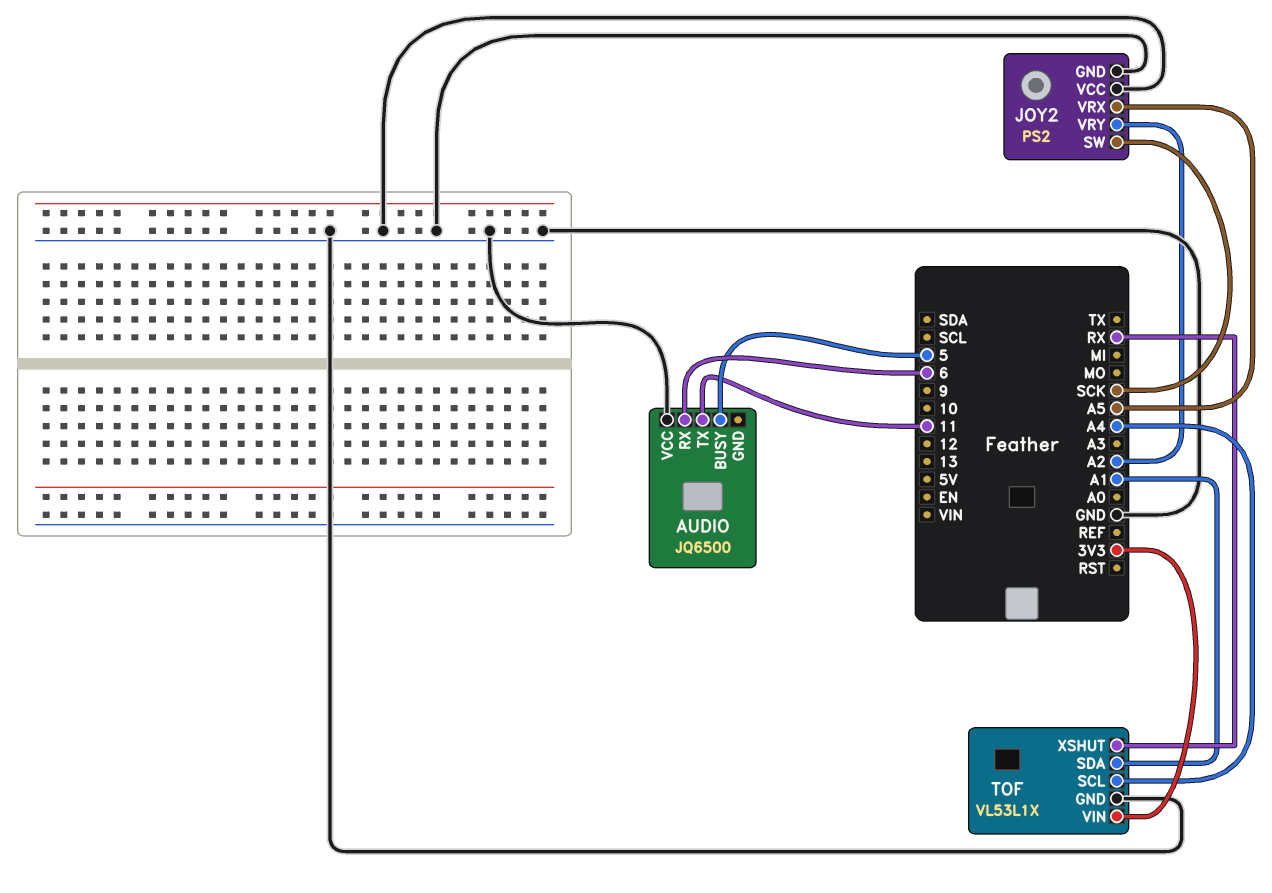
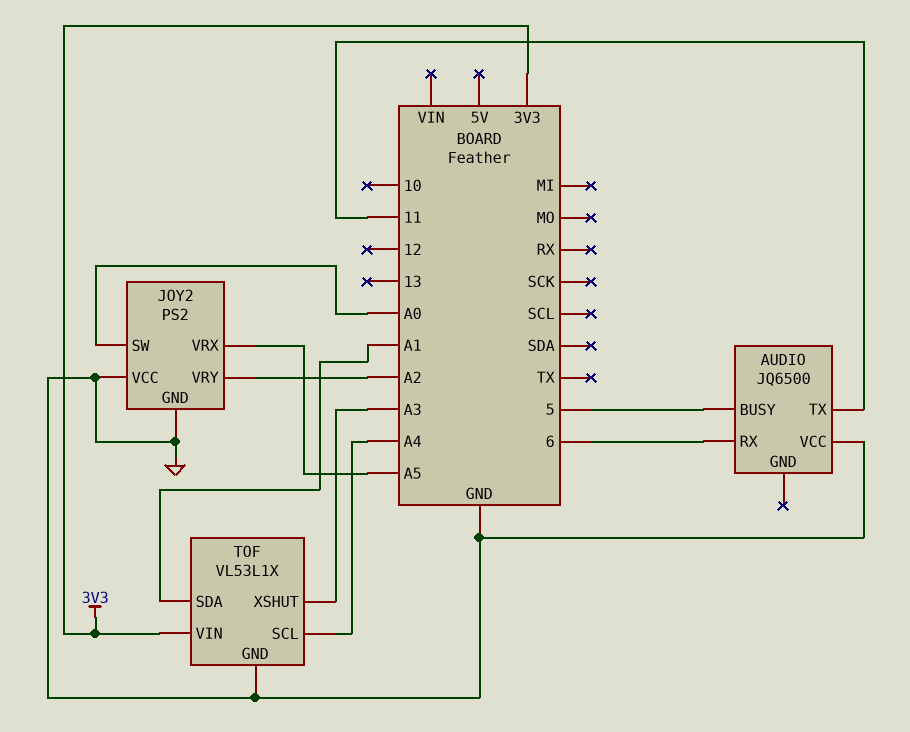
JOY2 pin SW: SCK -> A0
TOF pin XSHUT: RX -> A3

